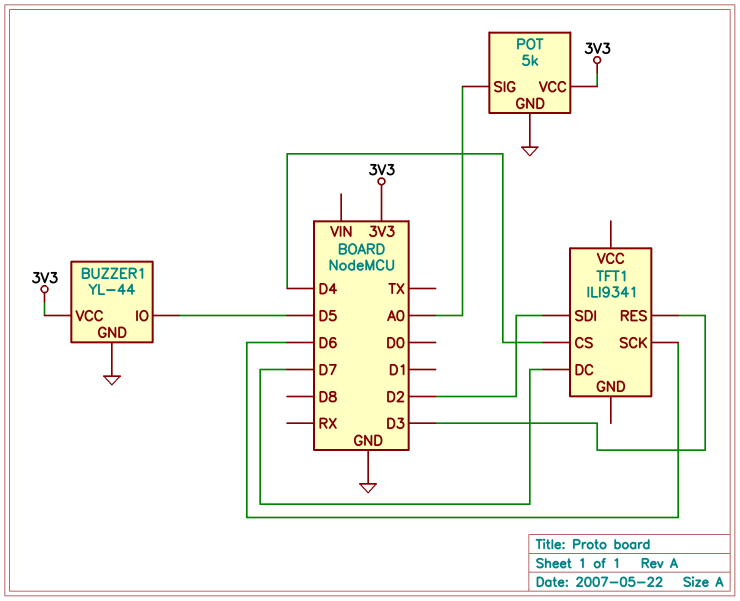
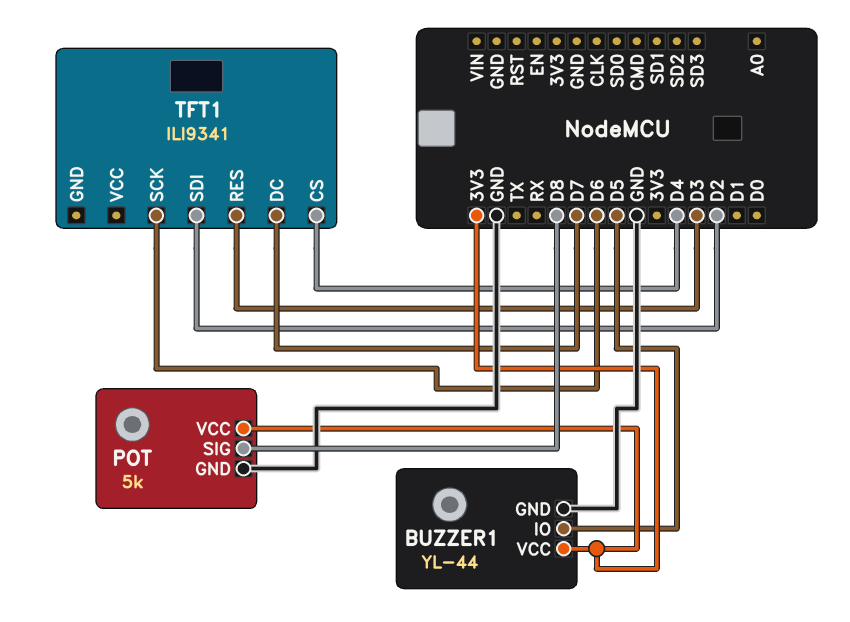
POT pin SIG: A0 -> D8

